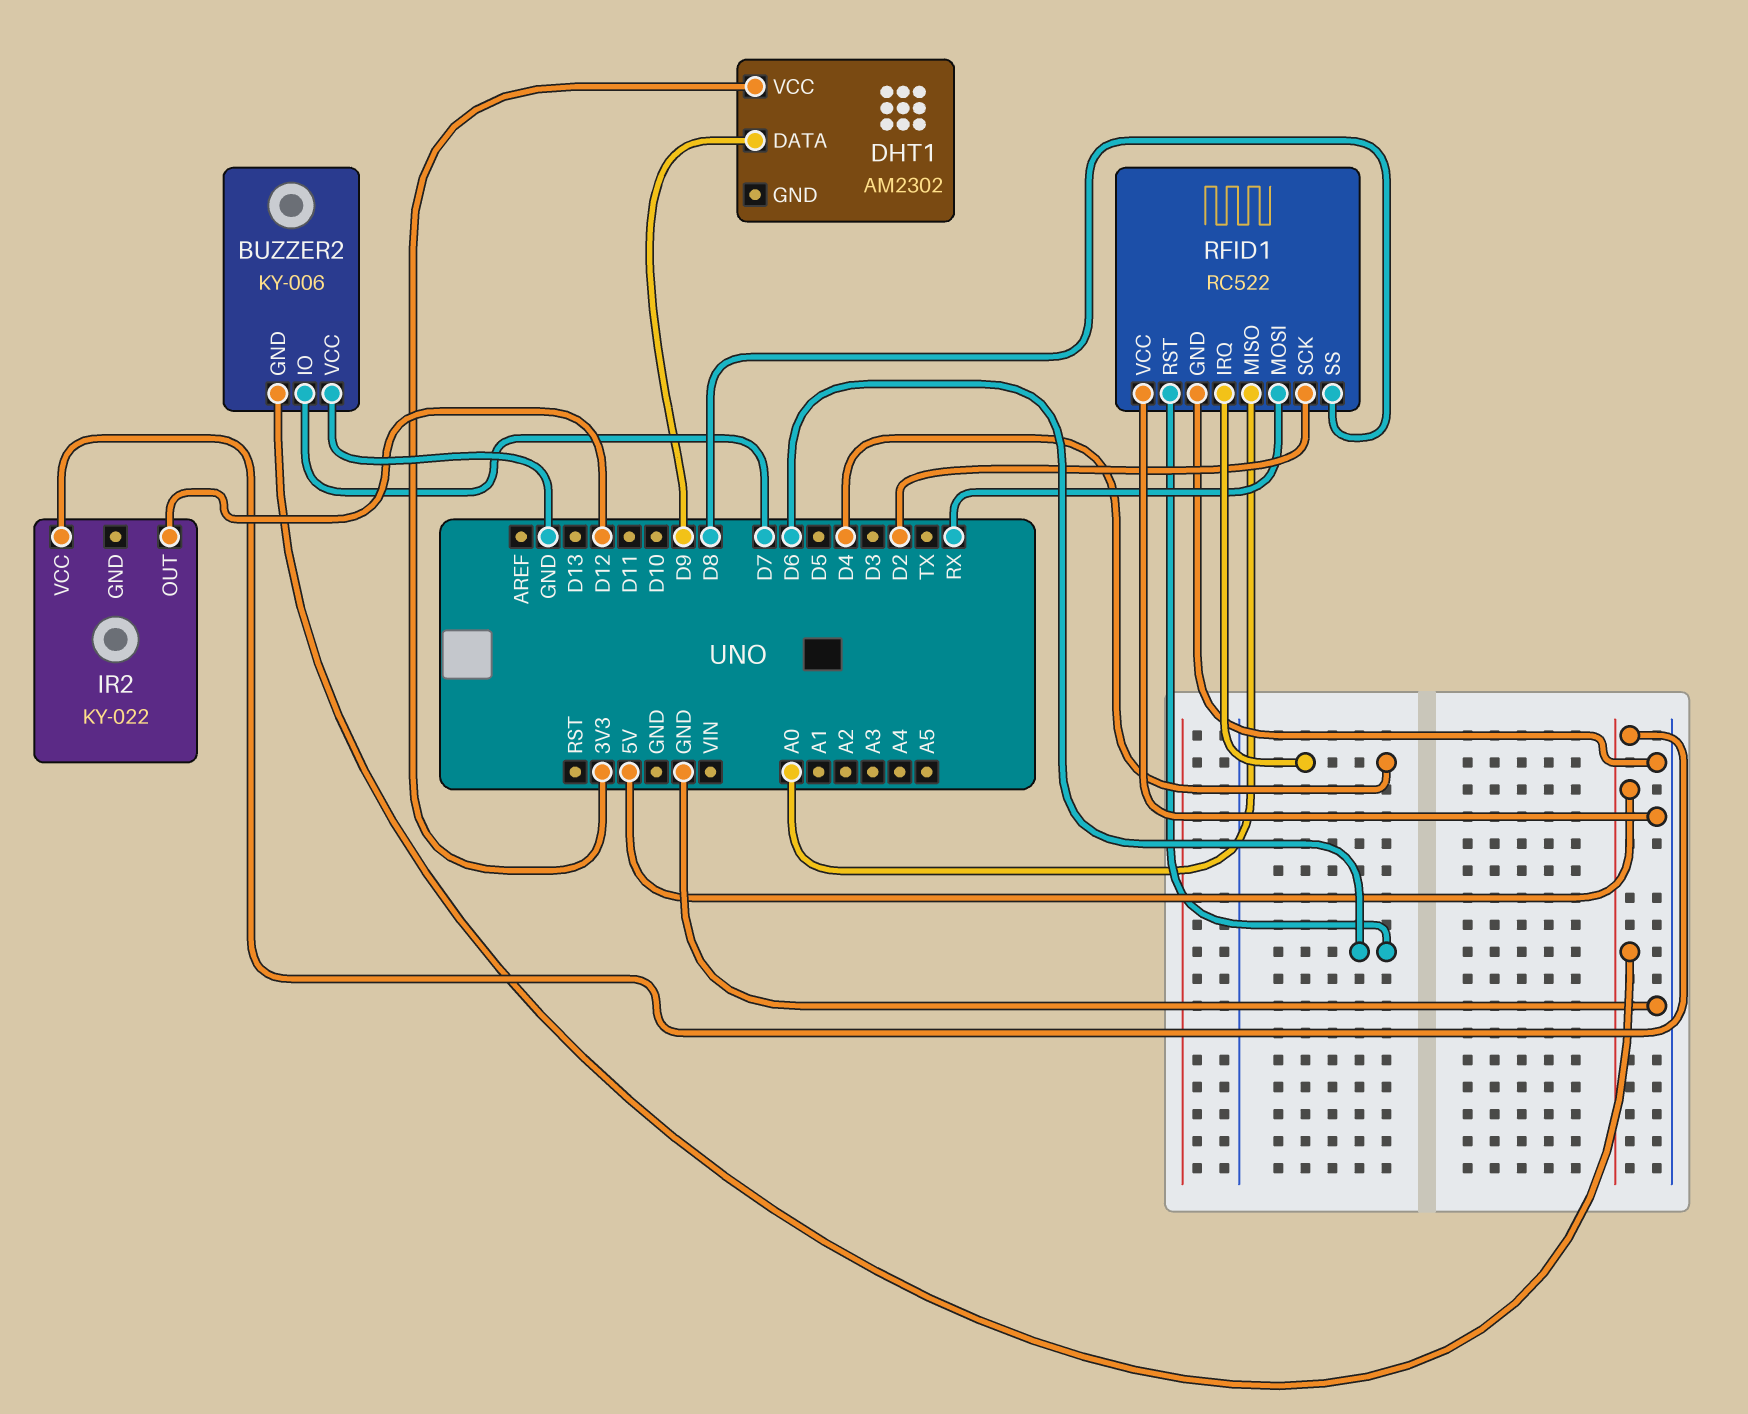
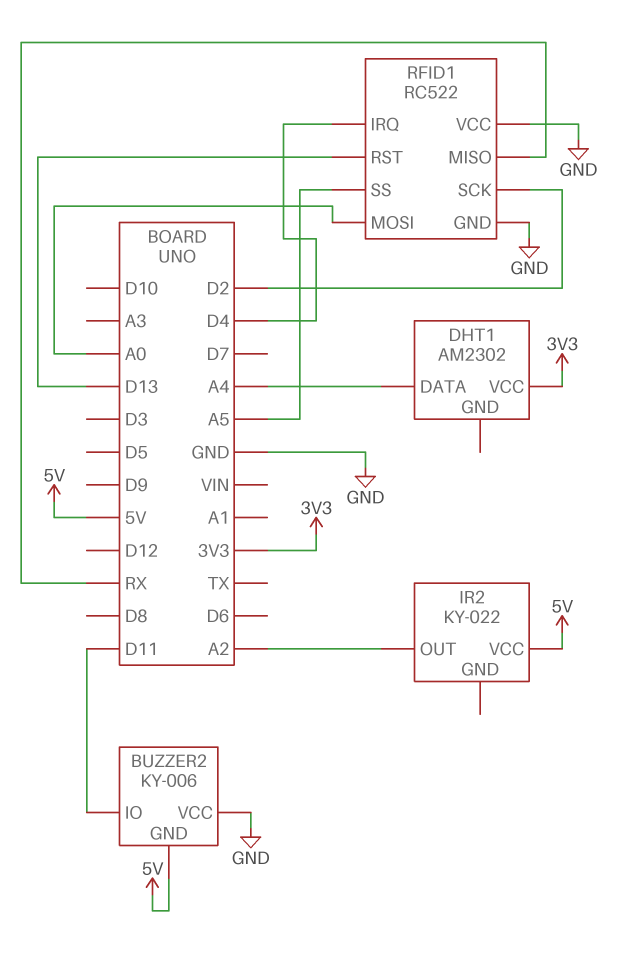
BUZZER2 pin IO: D7 -> D11
DHT1 pin DATA: D9 -> A4
IR2 pin OUT: D12 -> A2
RFID1 pin MISO: A0 -> RX
RFID1 pin MOSI: RX -> A0
RFID1 pin RST: D6 -> D13
RFID1 pin SS: D8 -> A5

